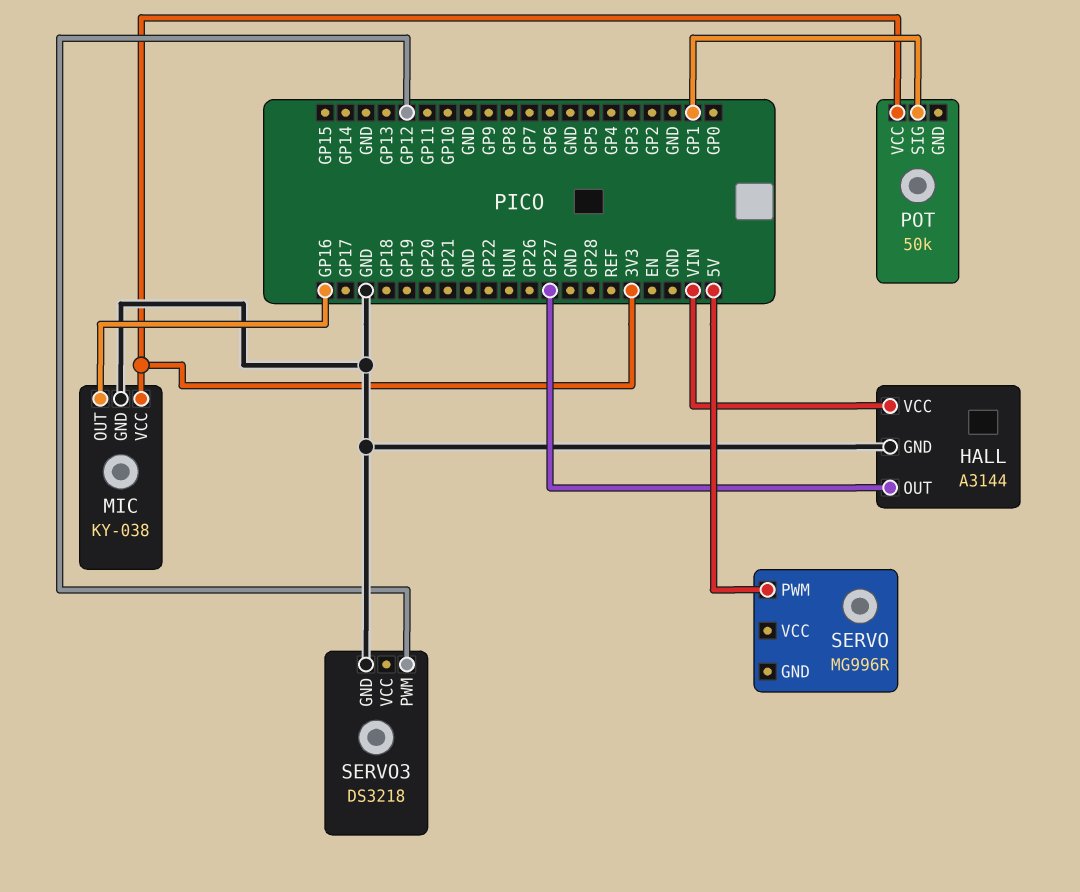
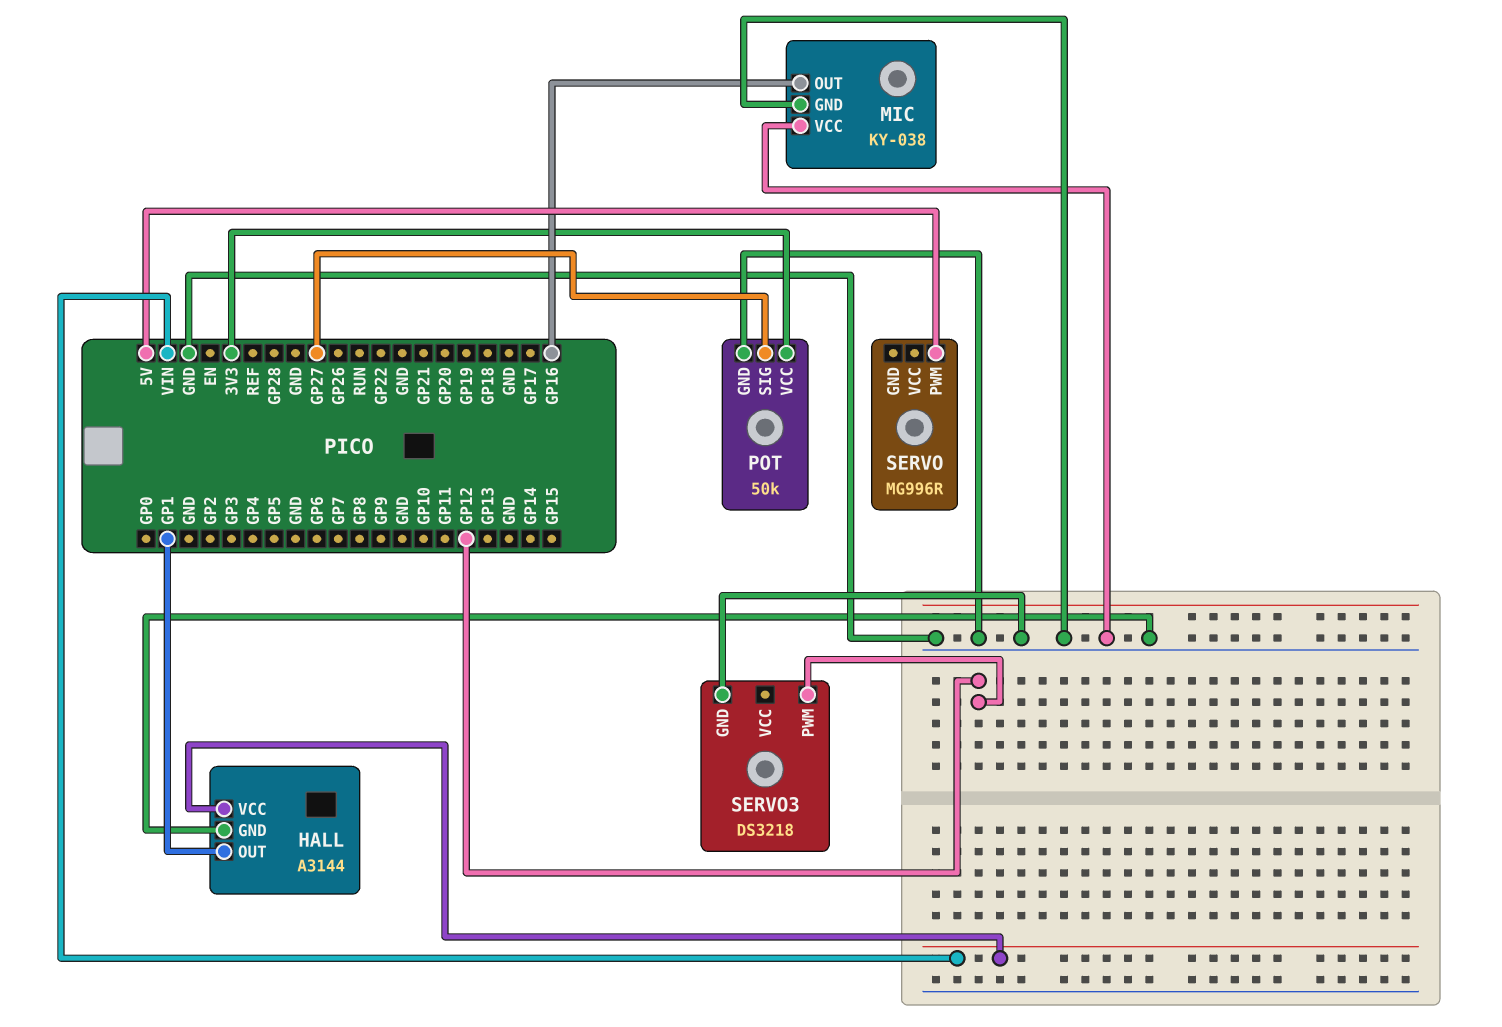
HALL pin OUT: GP27 -> GP1
MIC pin VCC: 3V3 -> GND
POT pin GND: none -> GND
POT pin SIG: GP1 -> GP27

